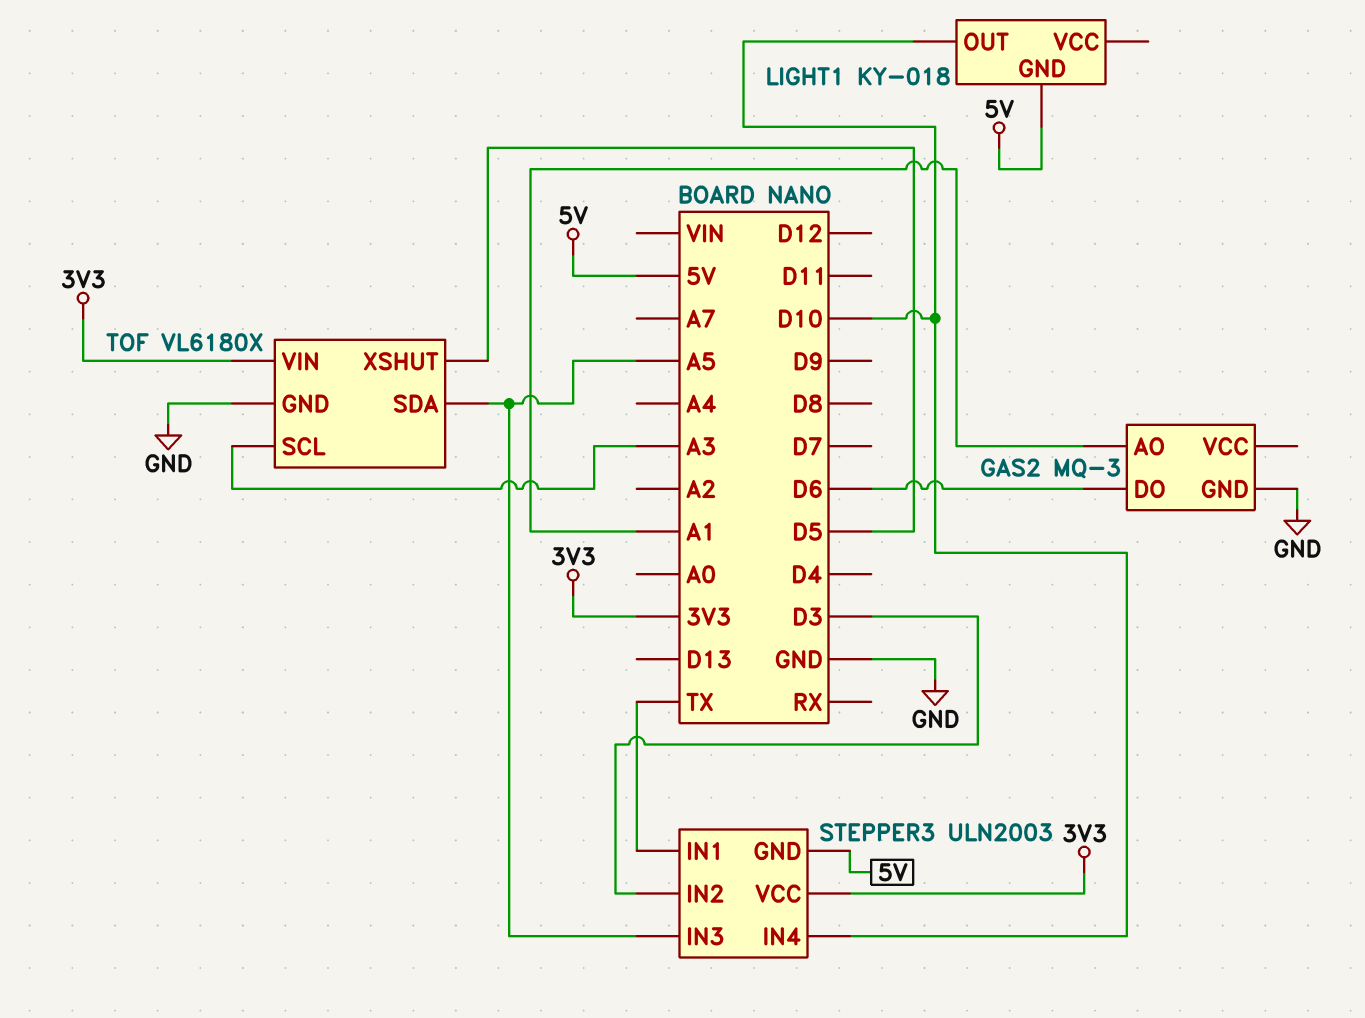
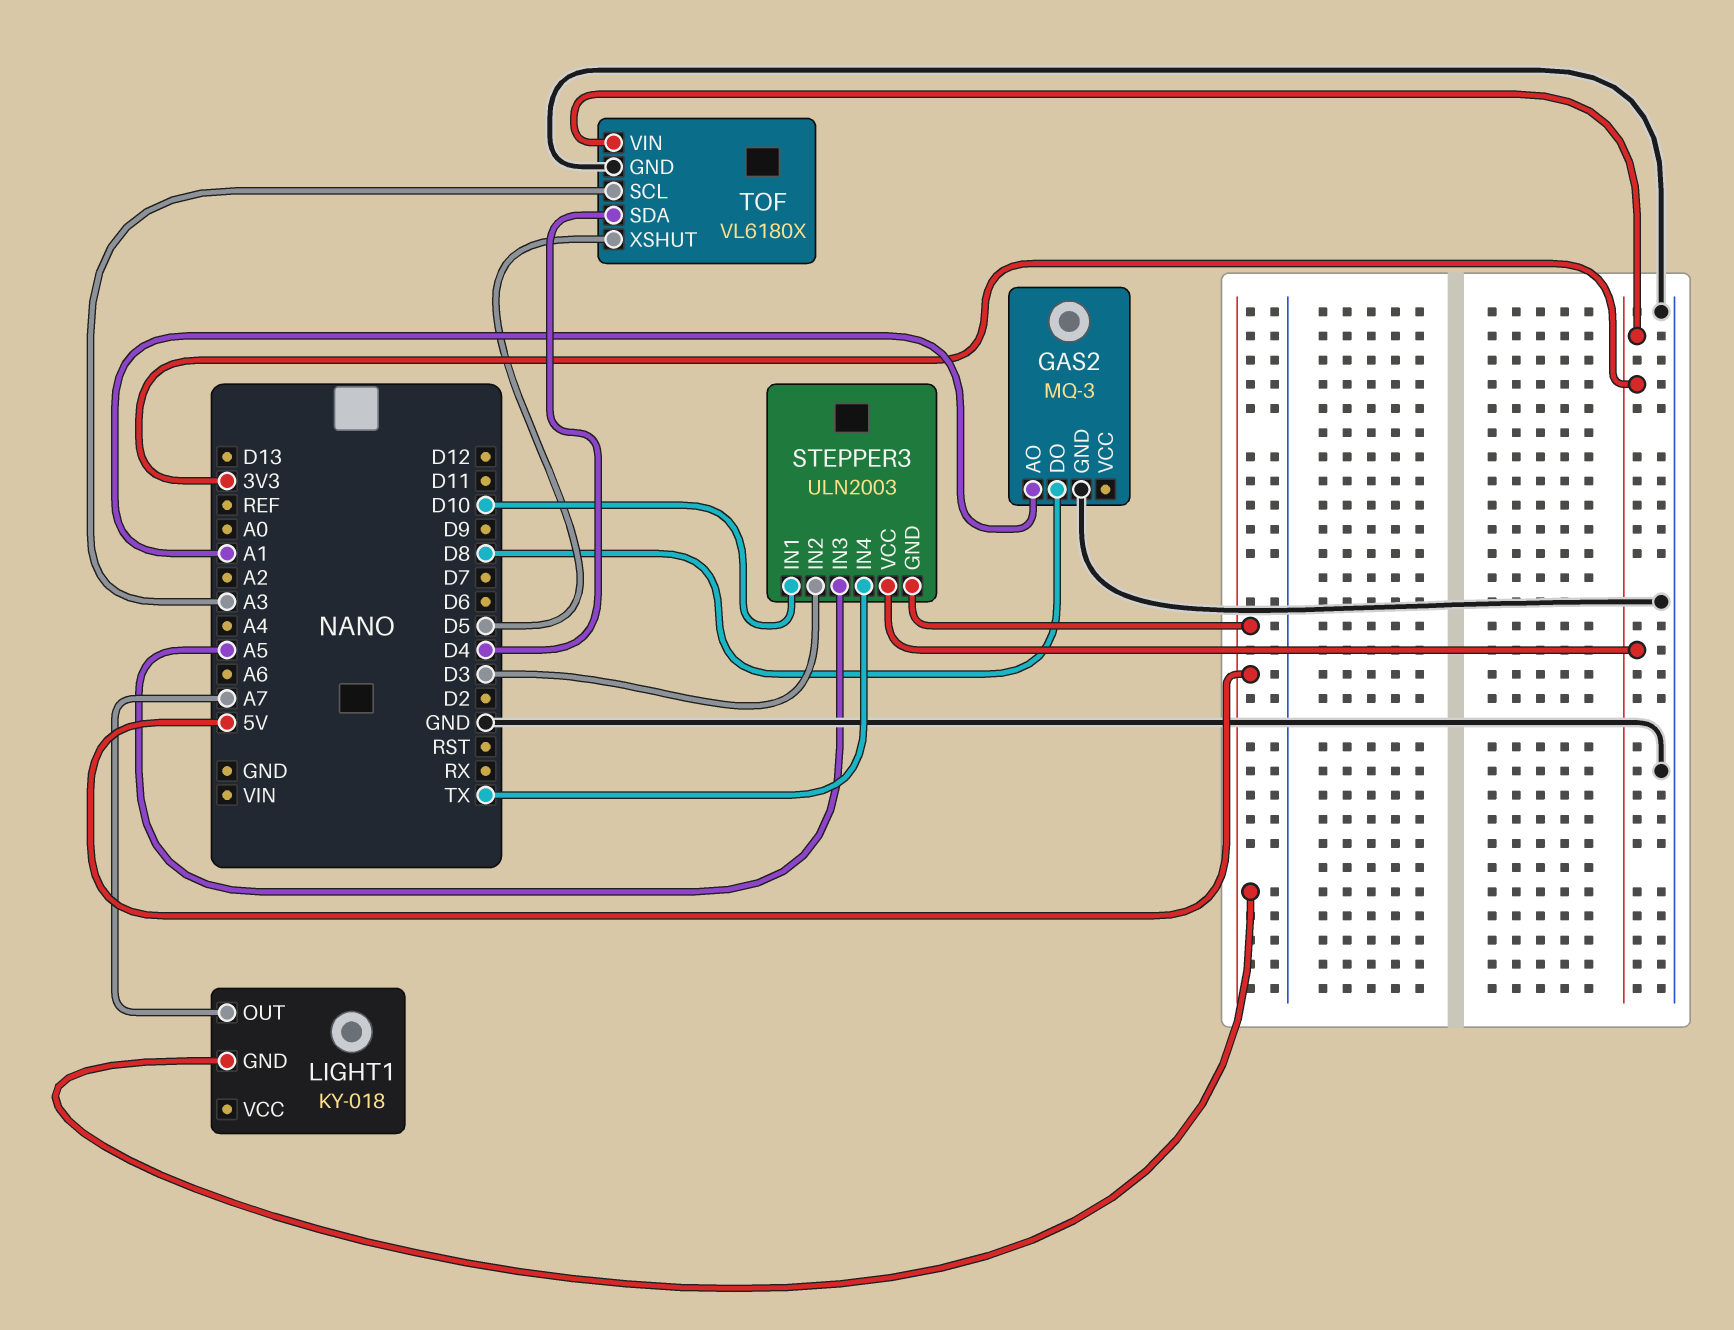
GAS2 pin DO: D6 -> D8
LIGHT1 pin OUT: D10 -> A7
STEPPER3 pin IN1: TX -> D10
STEPPER3 pin IN4: D10 -> TX
TOF pin SDA: A5 -> D4

